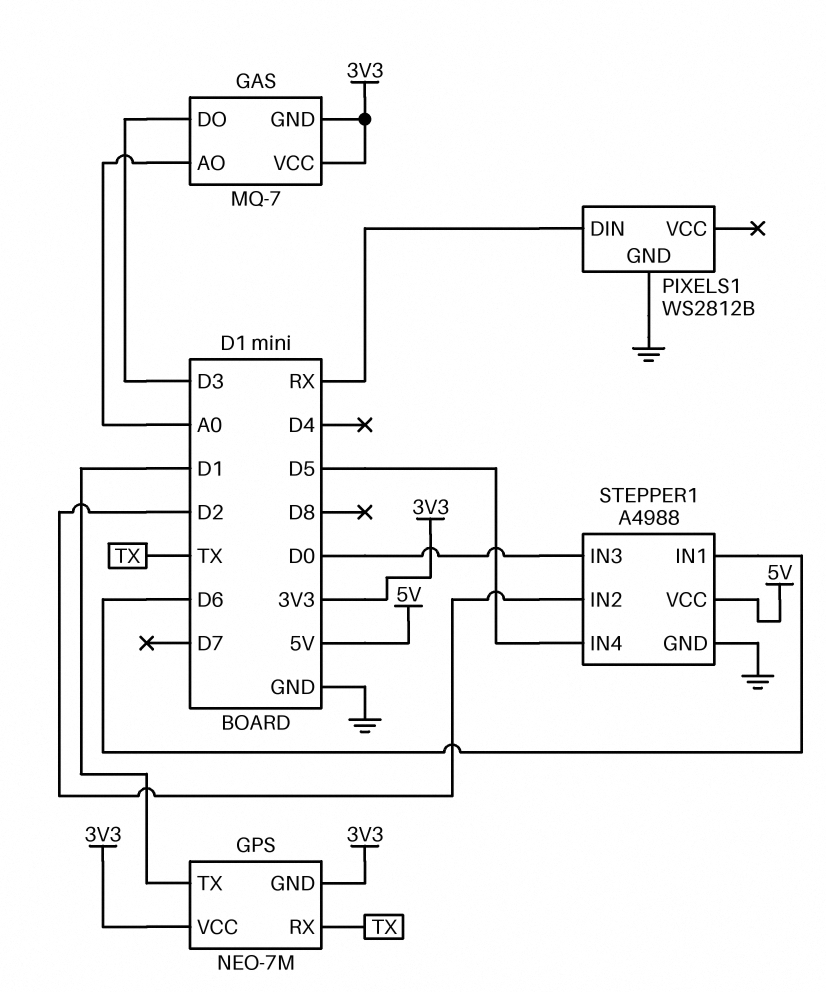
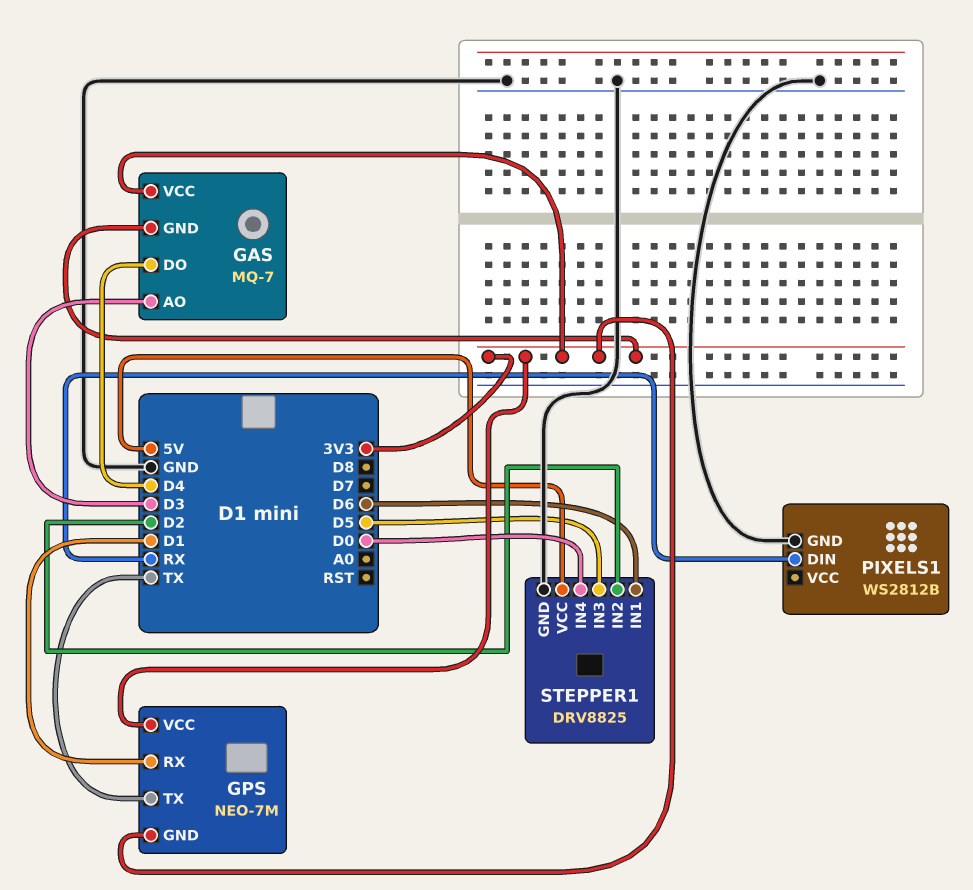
GAS pin AO: A0 -> D3
GAS pin DO: D3 -> D4
GPS pin RX: TX -> D1
GPS pin TX: D1 -> TX
STEPPER1: A4988 -> DRV8825
STEPPER1 pin IN3: D0 -> D5
STEPPER1 pin IN4: D5 -> D0

